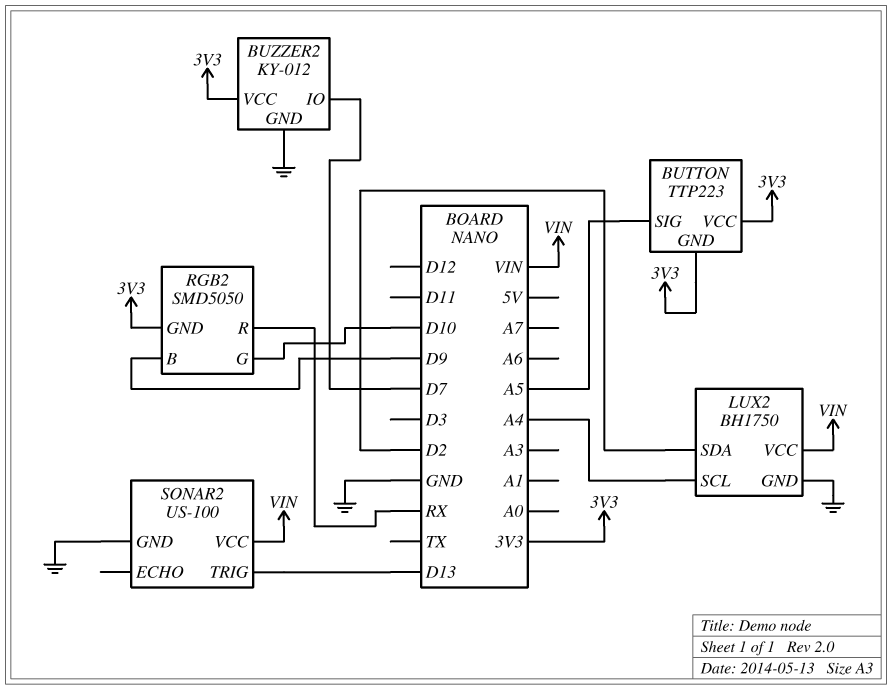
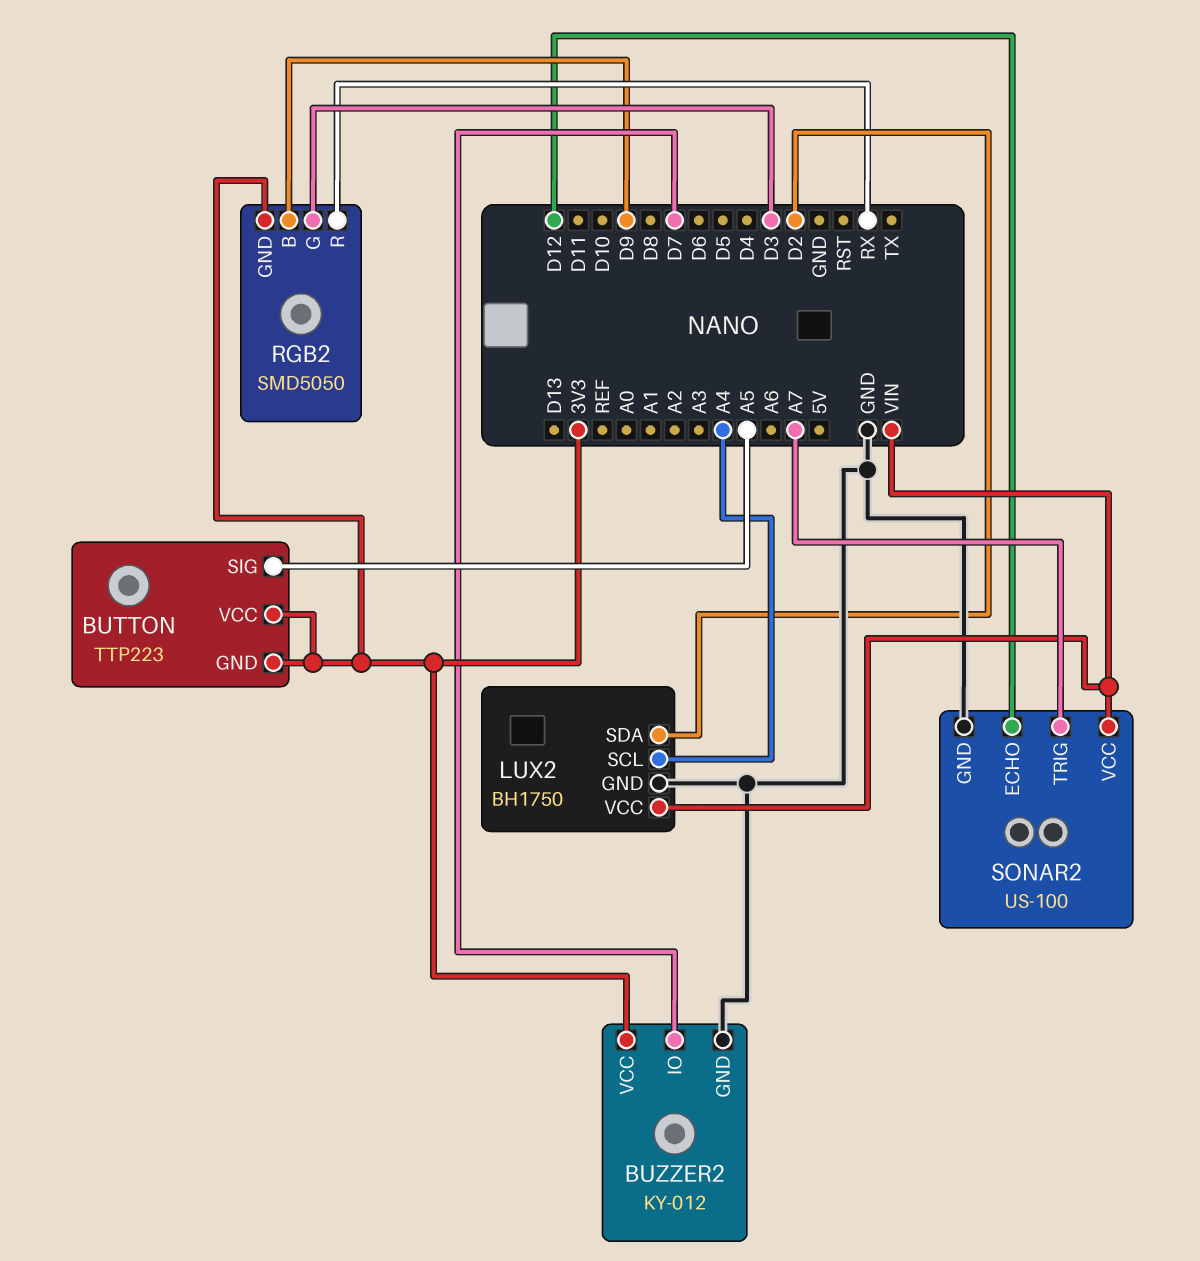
RGB2 pin G: D10 -> D3
SONAR2 pin ECHO: none -> D12
SONAR2 pin TRIG: D13 -> A7

